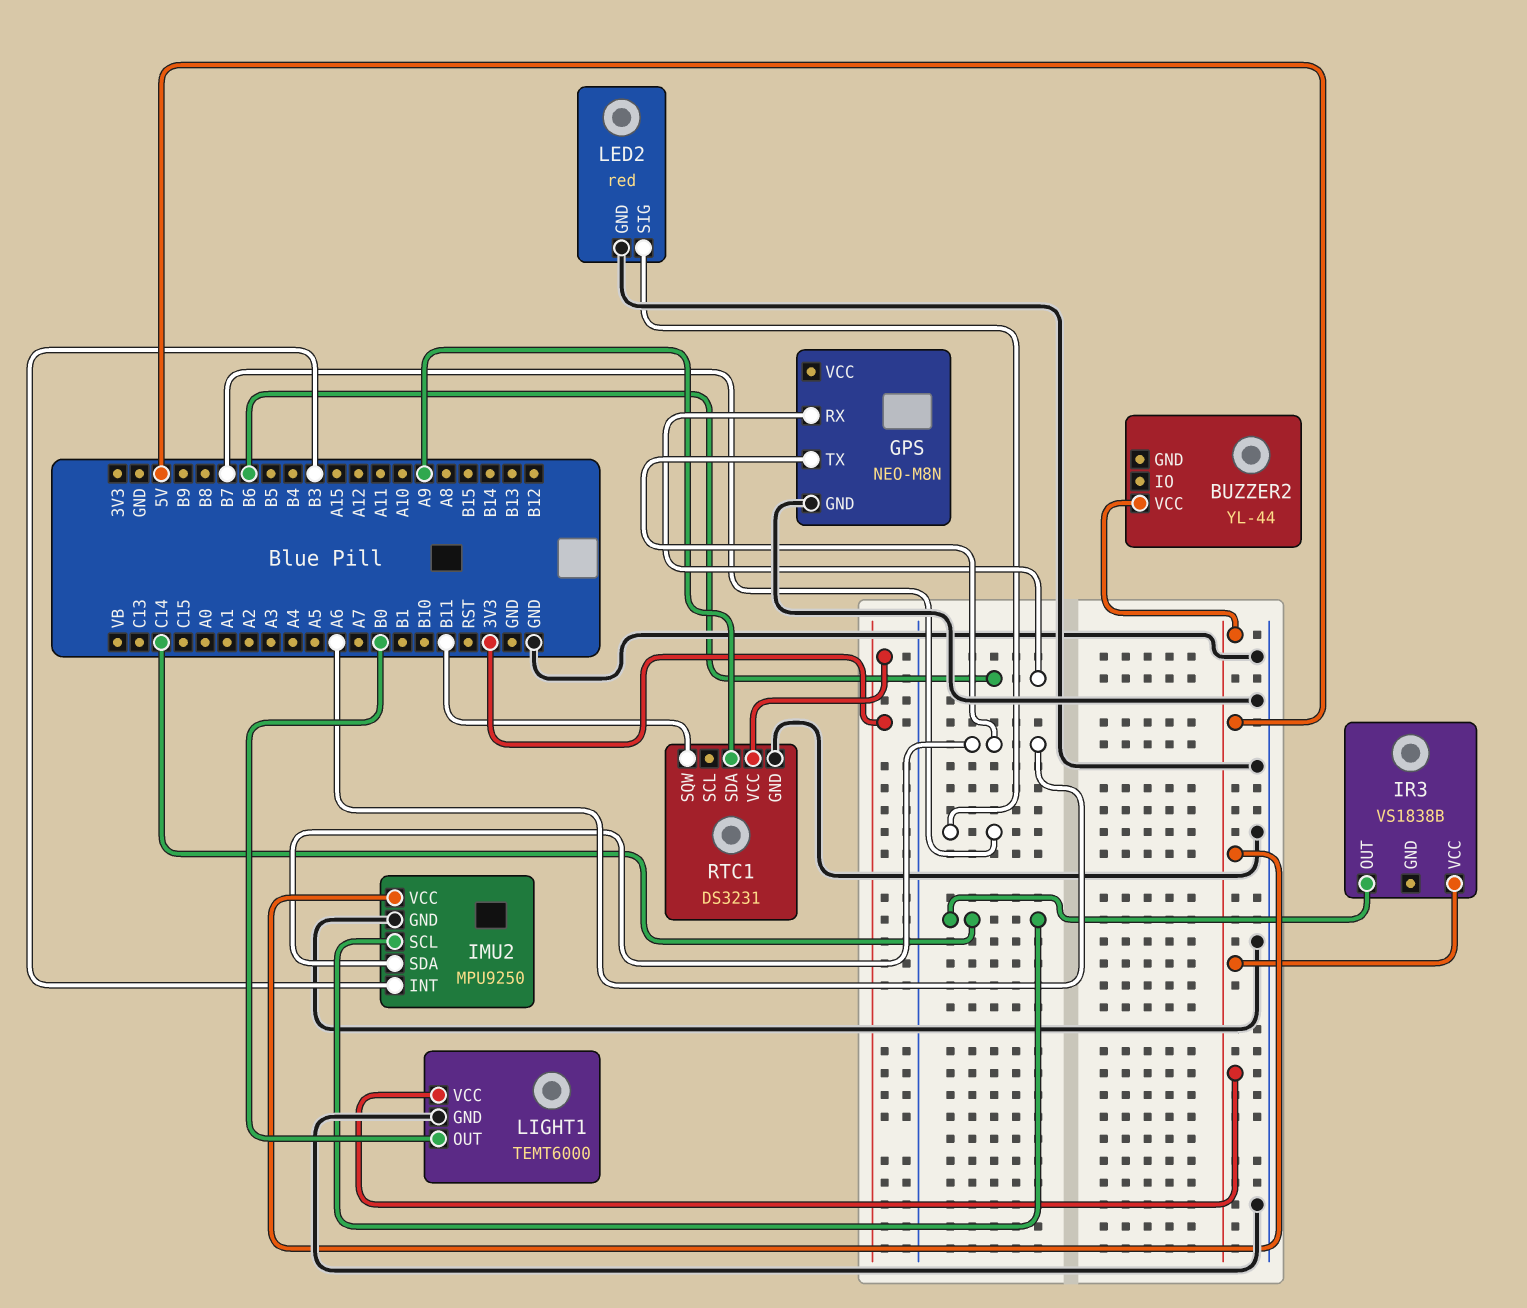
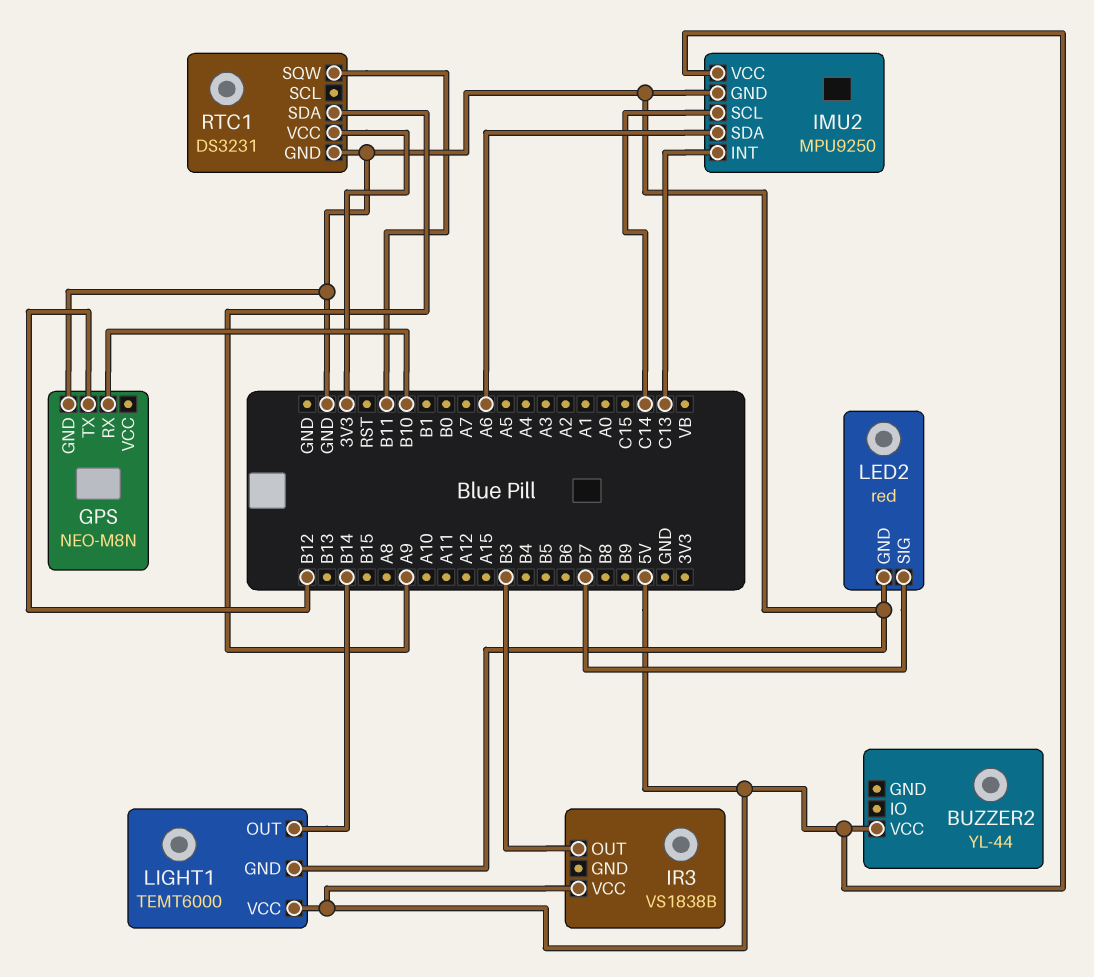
GPS pin RX: B6 -> B10
GPS pin TX: A6 -> B12
IMU2 pin INT: B3 -> C13
IR3 pin OUT: C14 -> B3
LIGHT1 pin OUT: B0 -> B14

